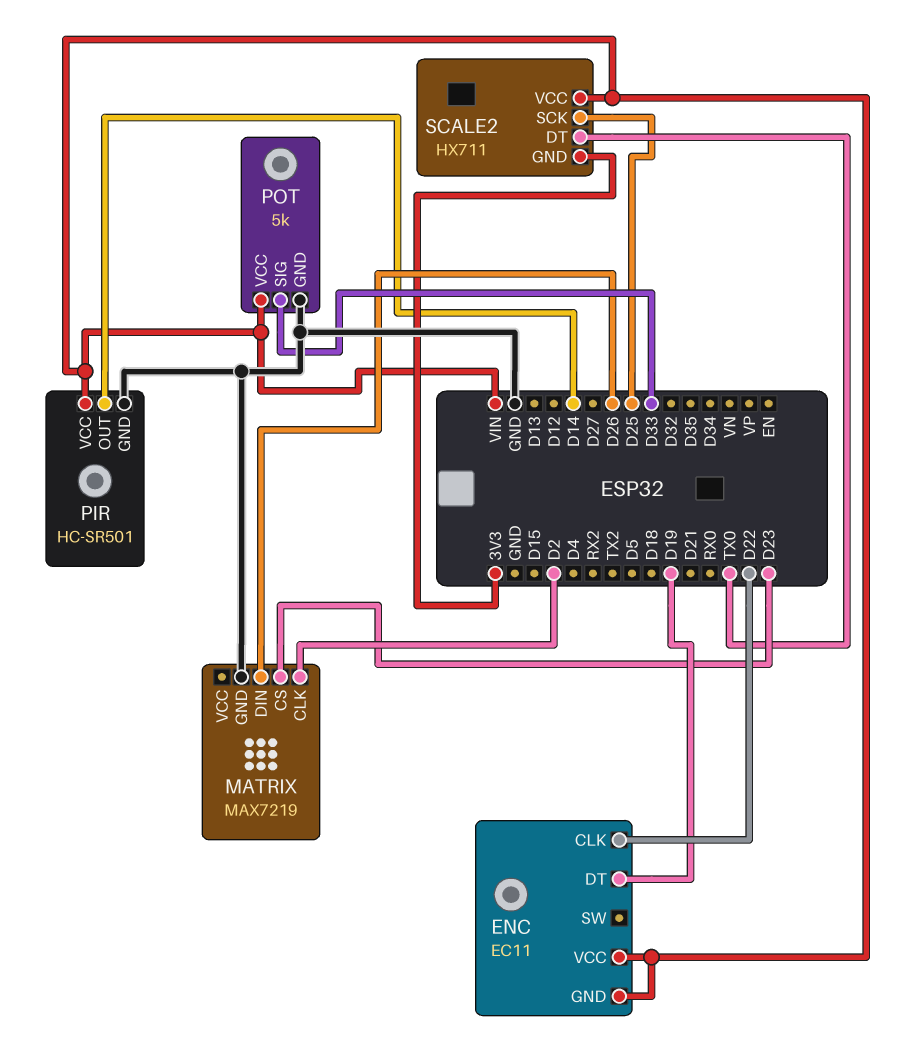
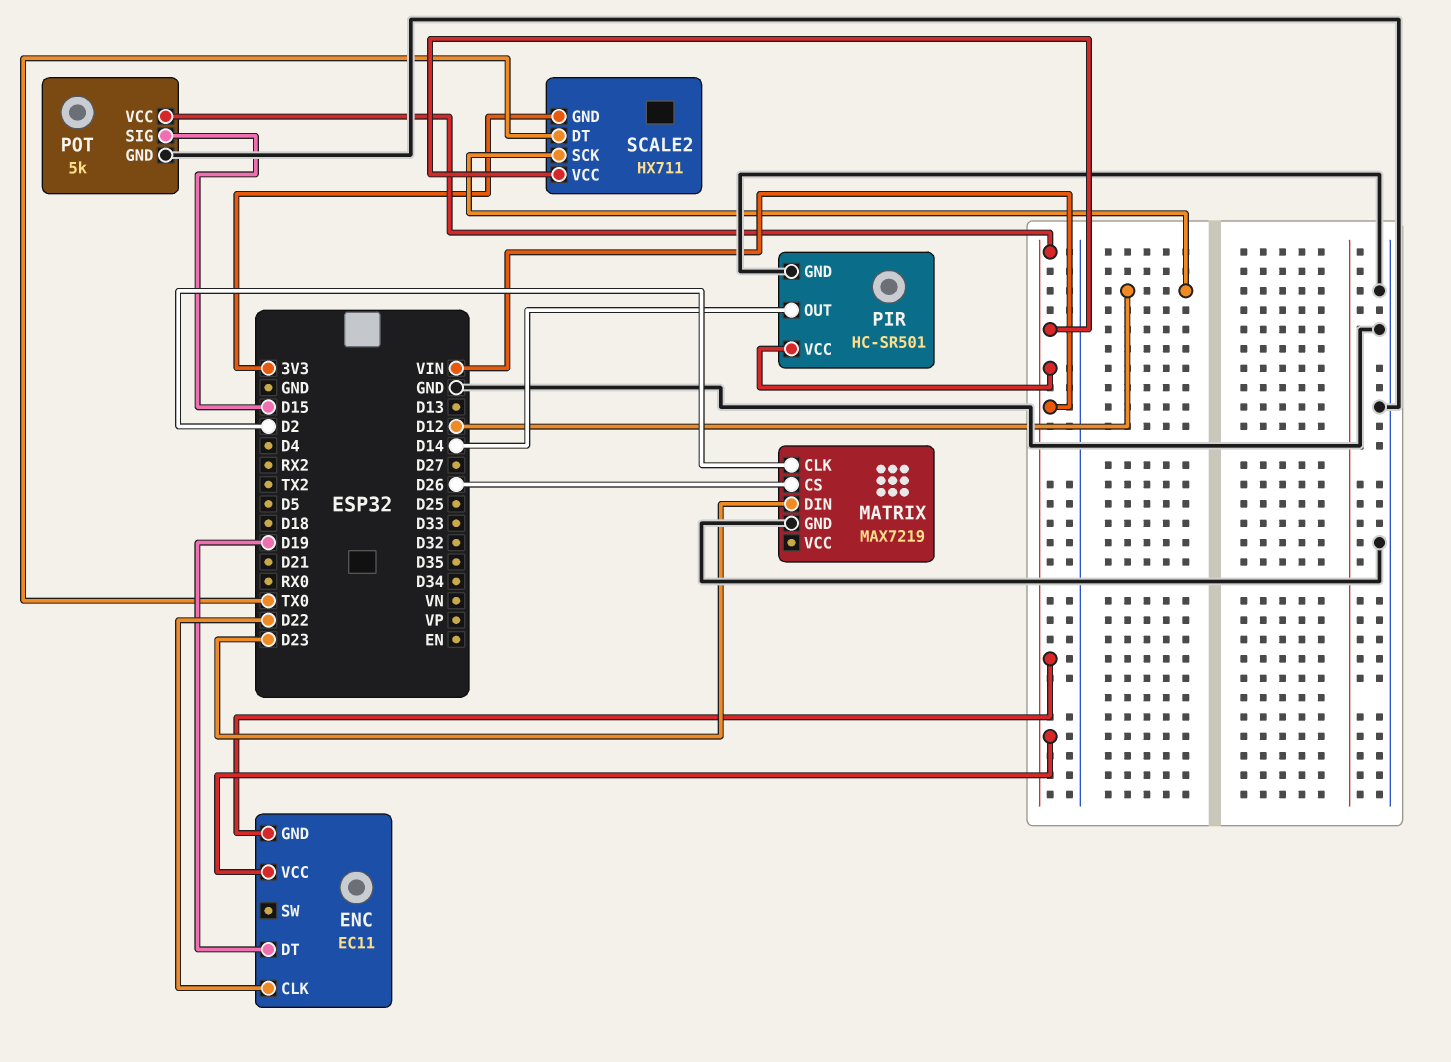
MATRIX pin CS: D23 -> D26
MATRIX pin DIN: D26 -> D23
POT pin SIG: D33 -> D15
SCALE2 pin SCK: D25 -> D12

